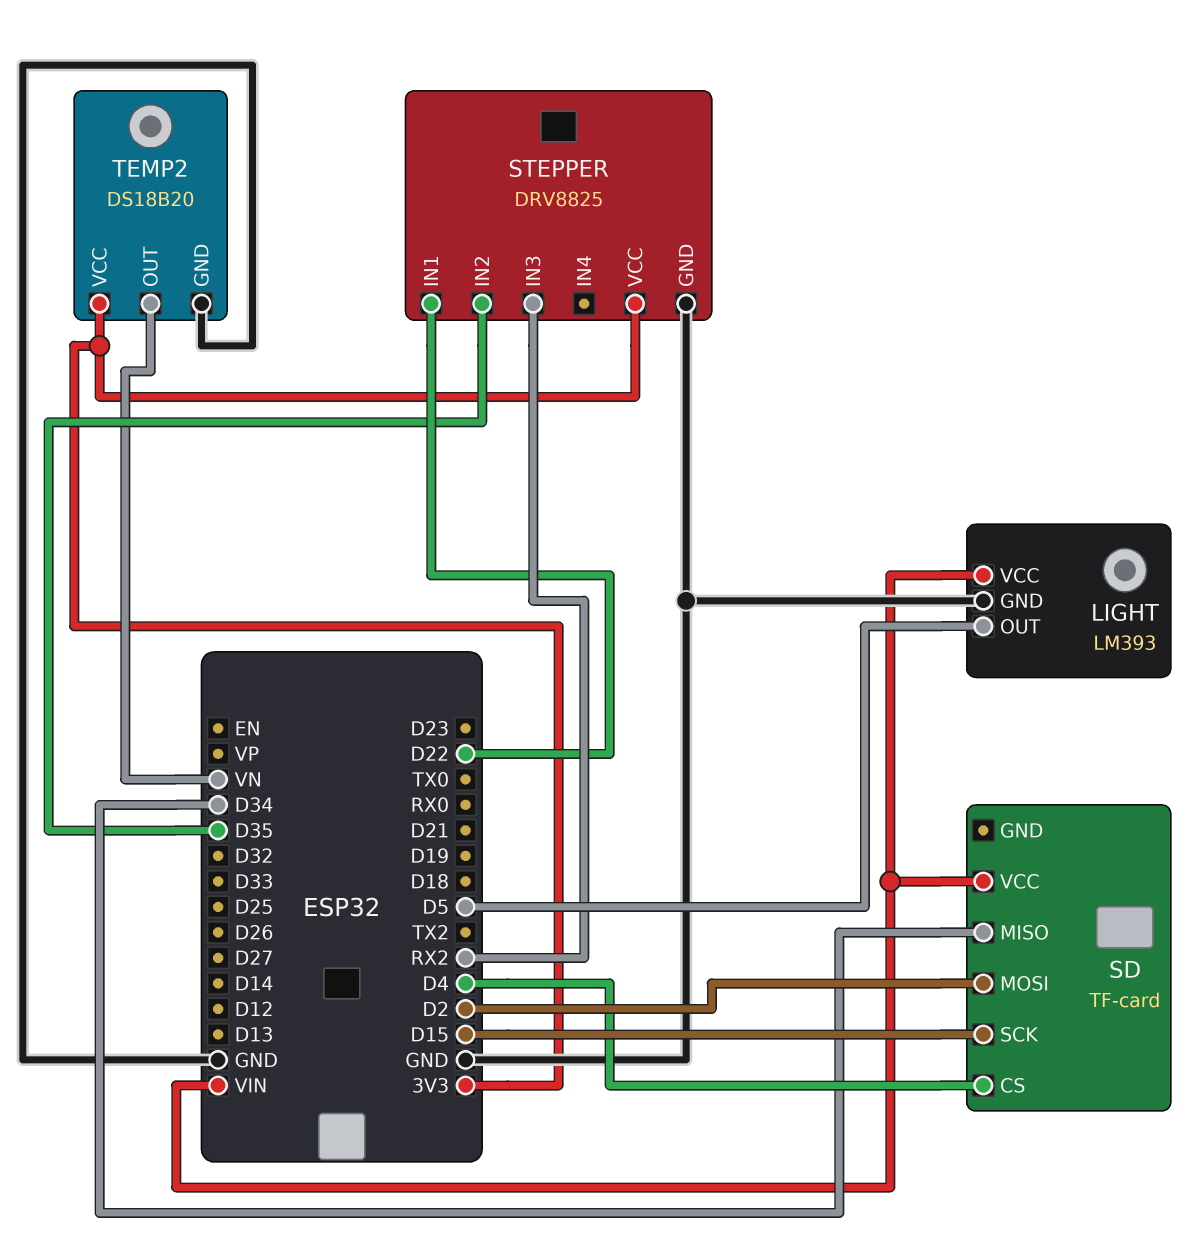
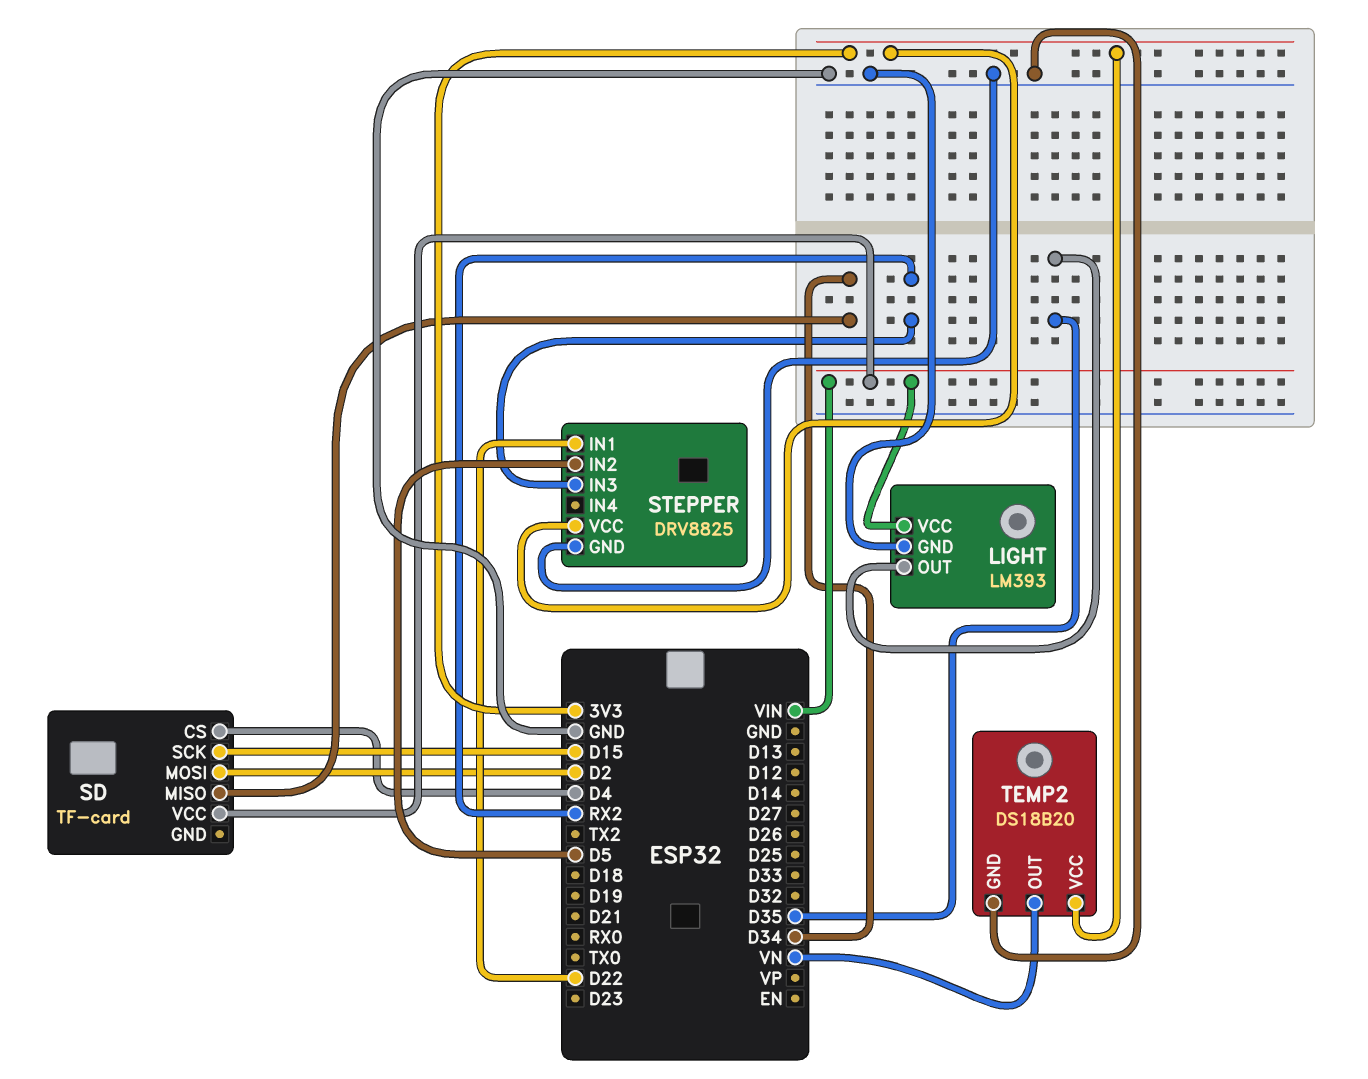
LIGHT pin OUT: D5 -> D35
STEPPER pin IN2: D35 -> D5

